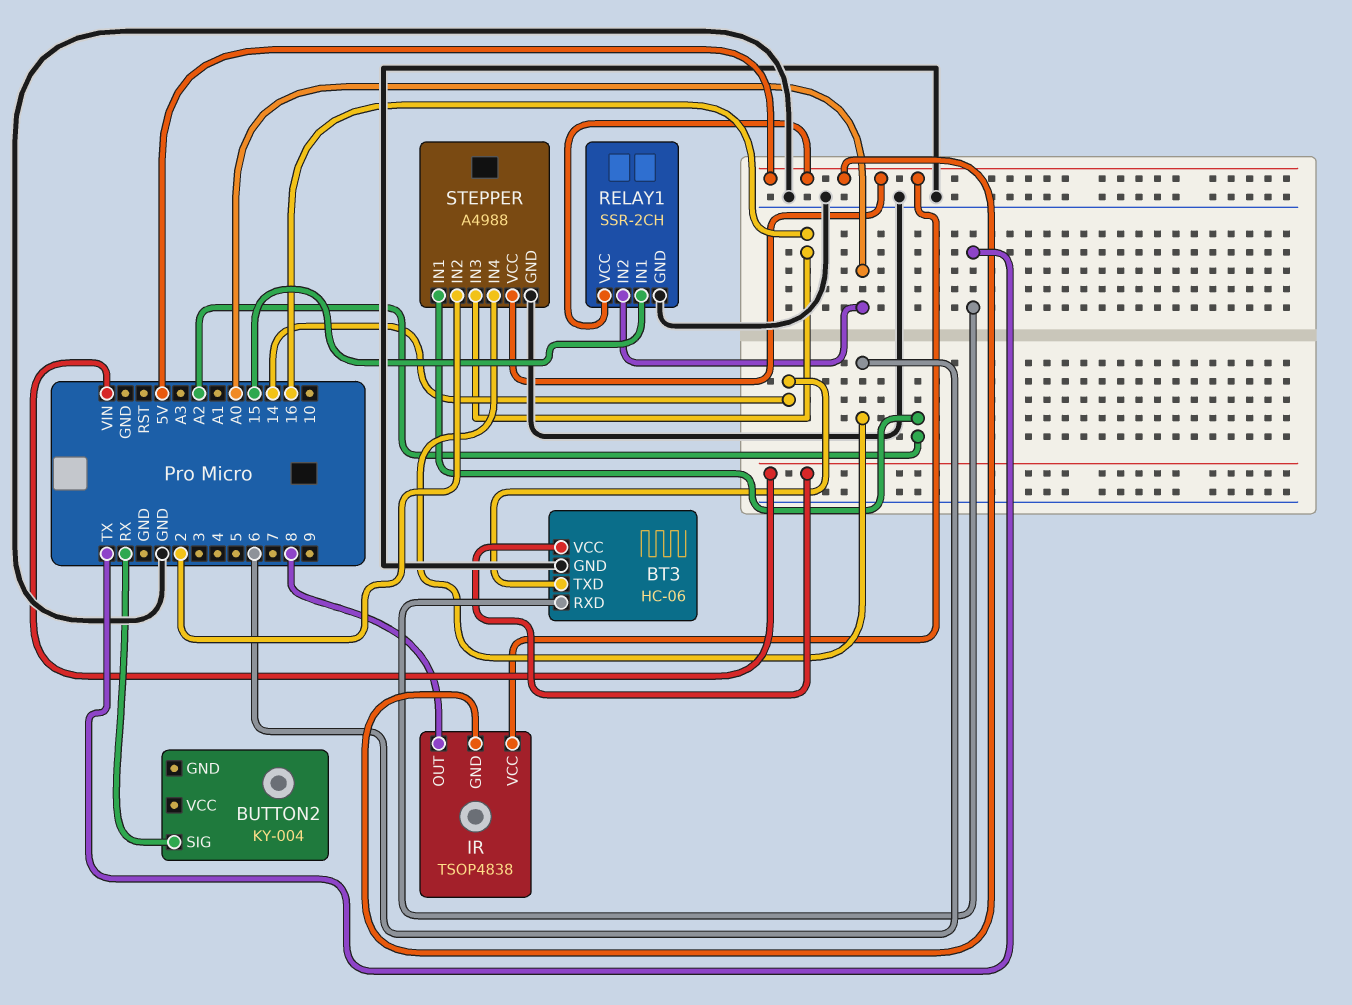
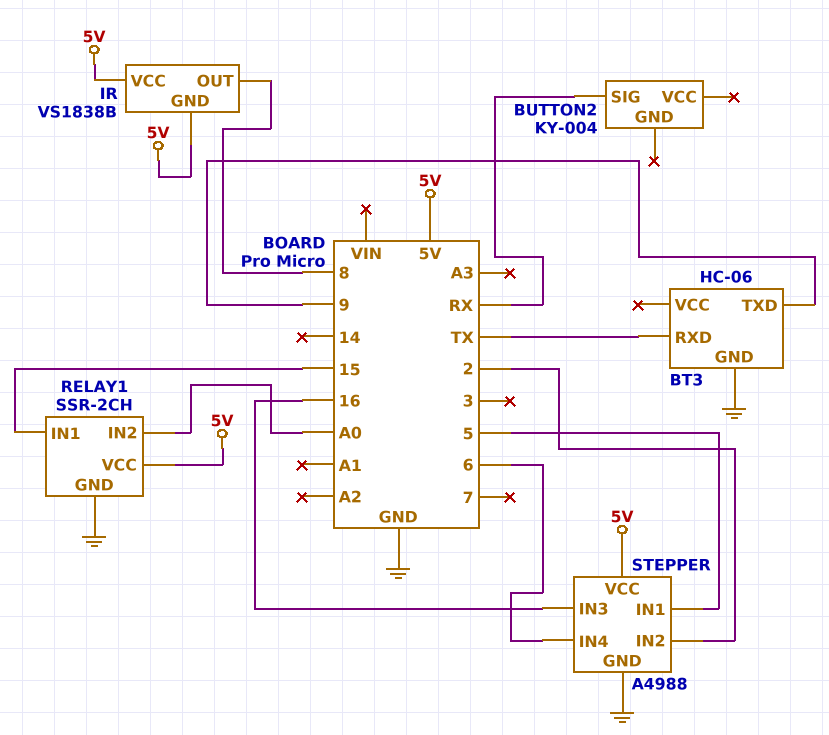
BT3 pin TXD: 14 -> 9
BT3 pin VCC: VIN -> none
IR: TSOP4838 -> VS1838B
STEPPER pin IN1: A2 -> 5

